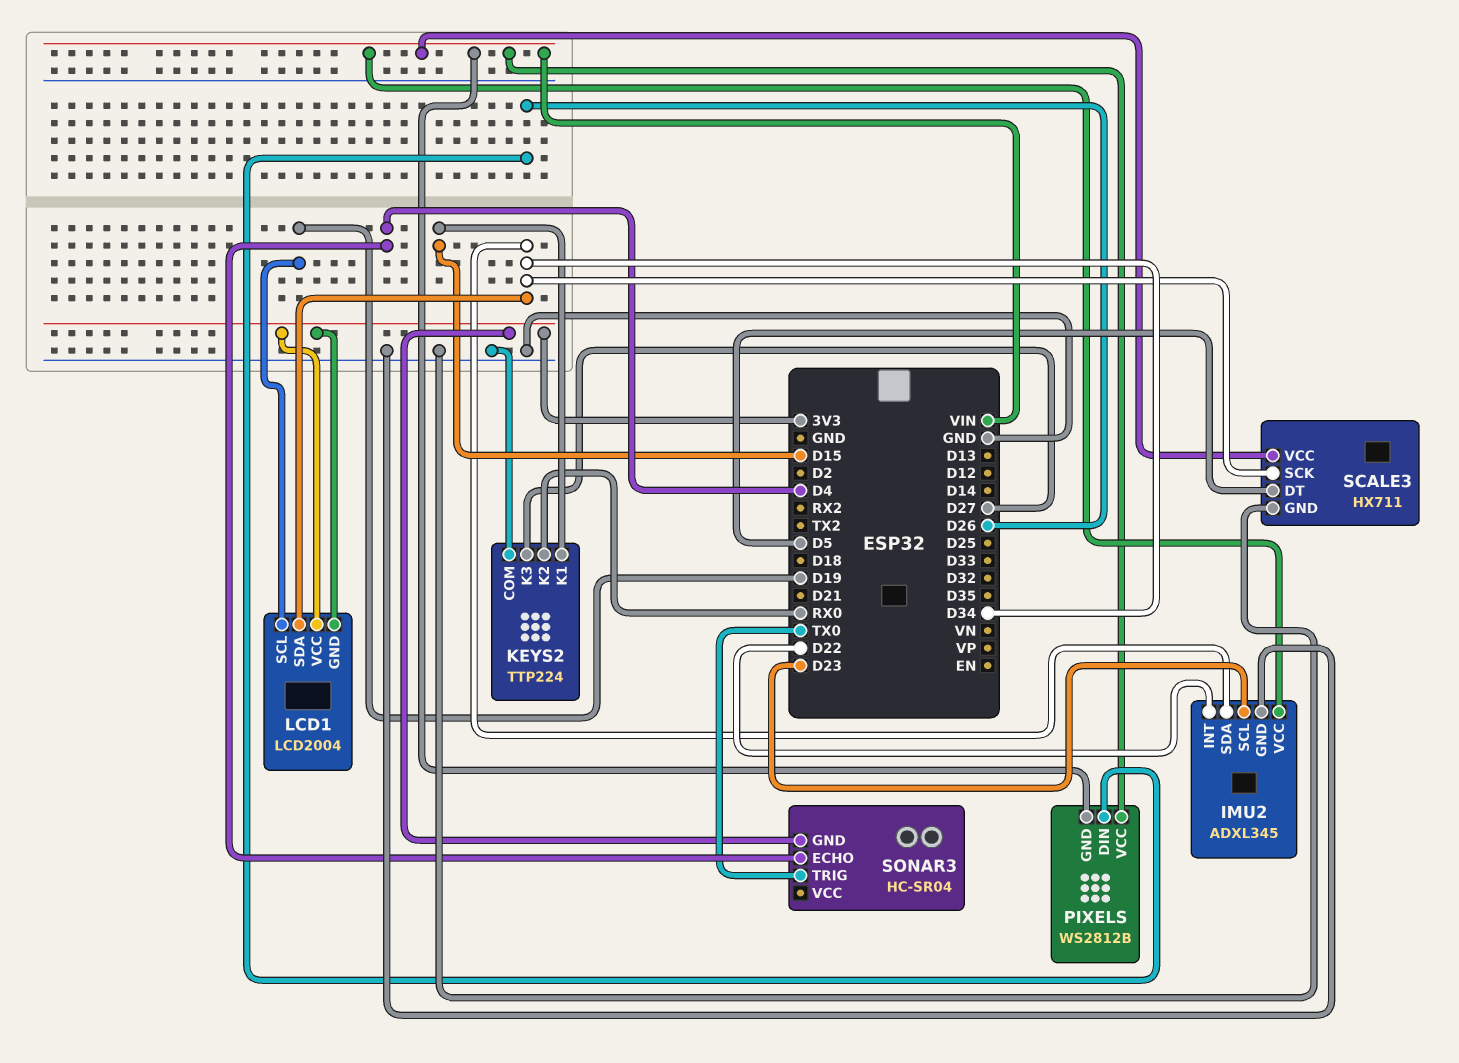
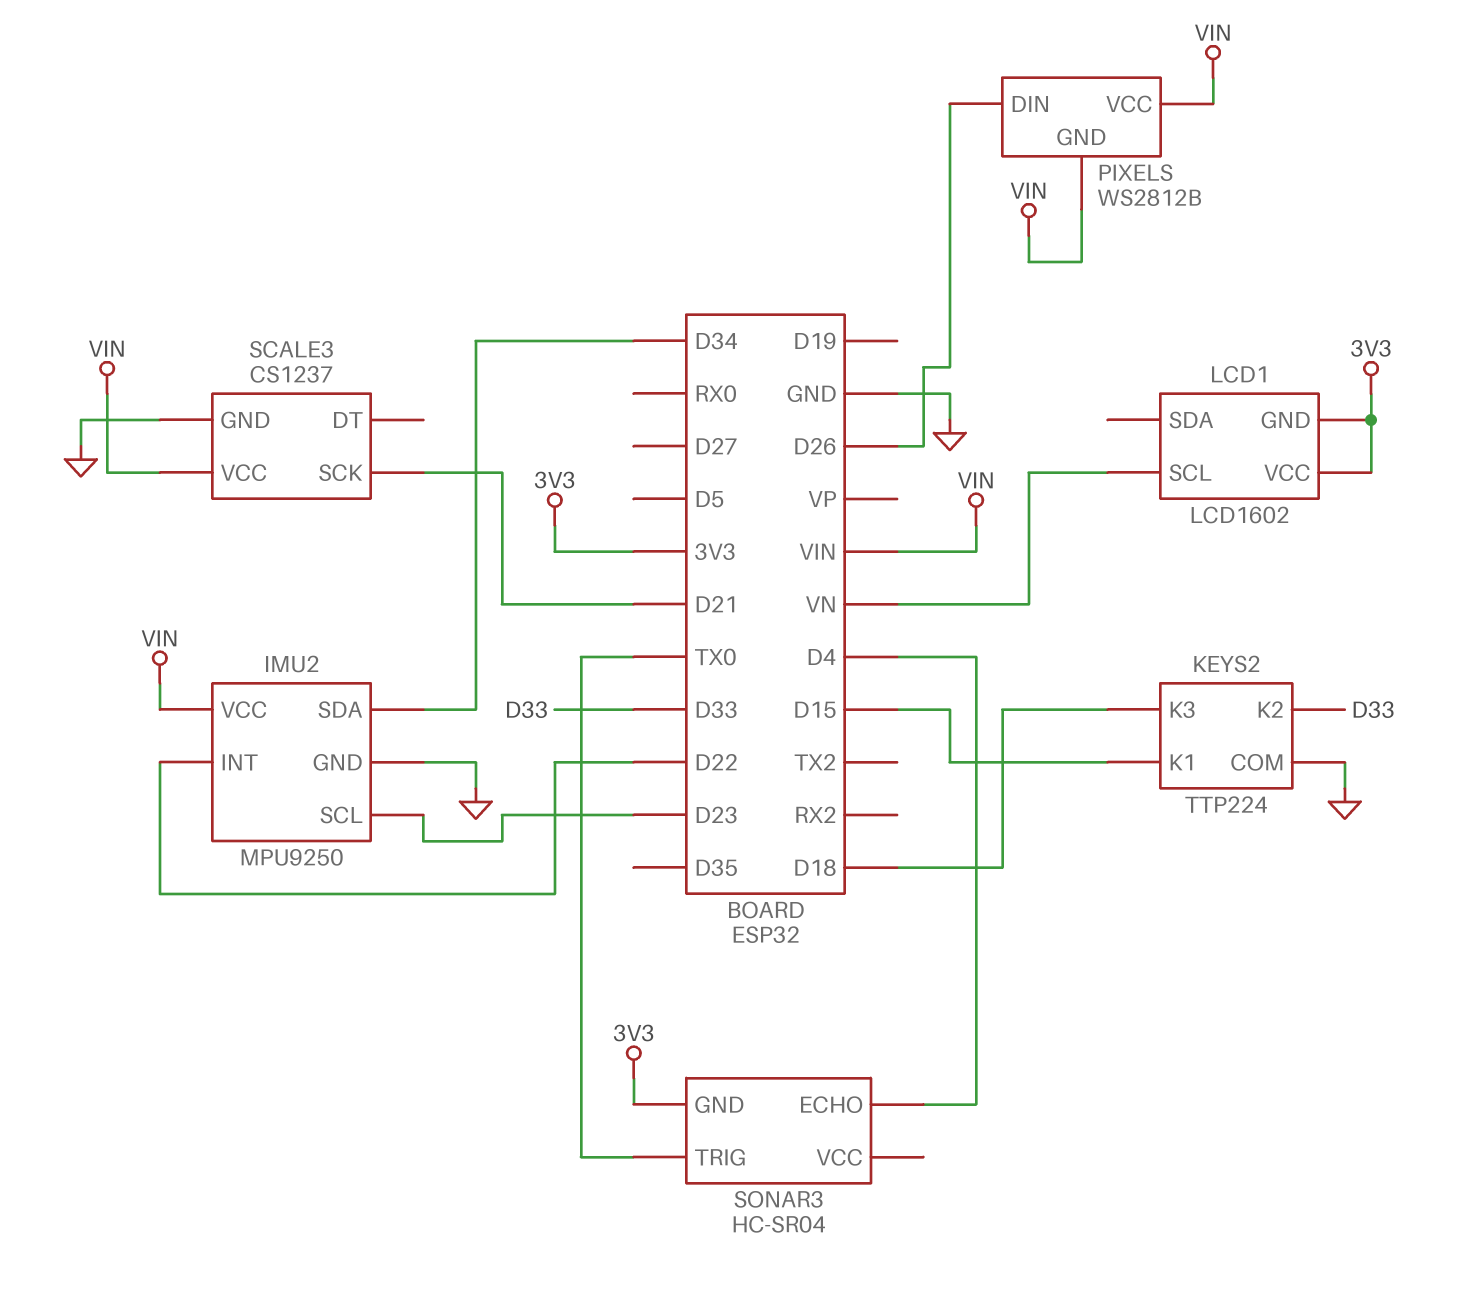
IMU2: ADXL345 -> MPU9250
KEYS2 pin K2: RX0 -> D33
KEYS2 pin K3: D27 -> D18
LCD1: LCD2004 -> LCD1602
LCD1 pin SCL: D19 -> VN
LCD1 pin SDA: D34 -> none
SCALE3: HX711 -> CS1237
SCALE3 pin DT: D5 -> none
SCALE3 pin SCK: D34 -> D21

